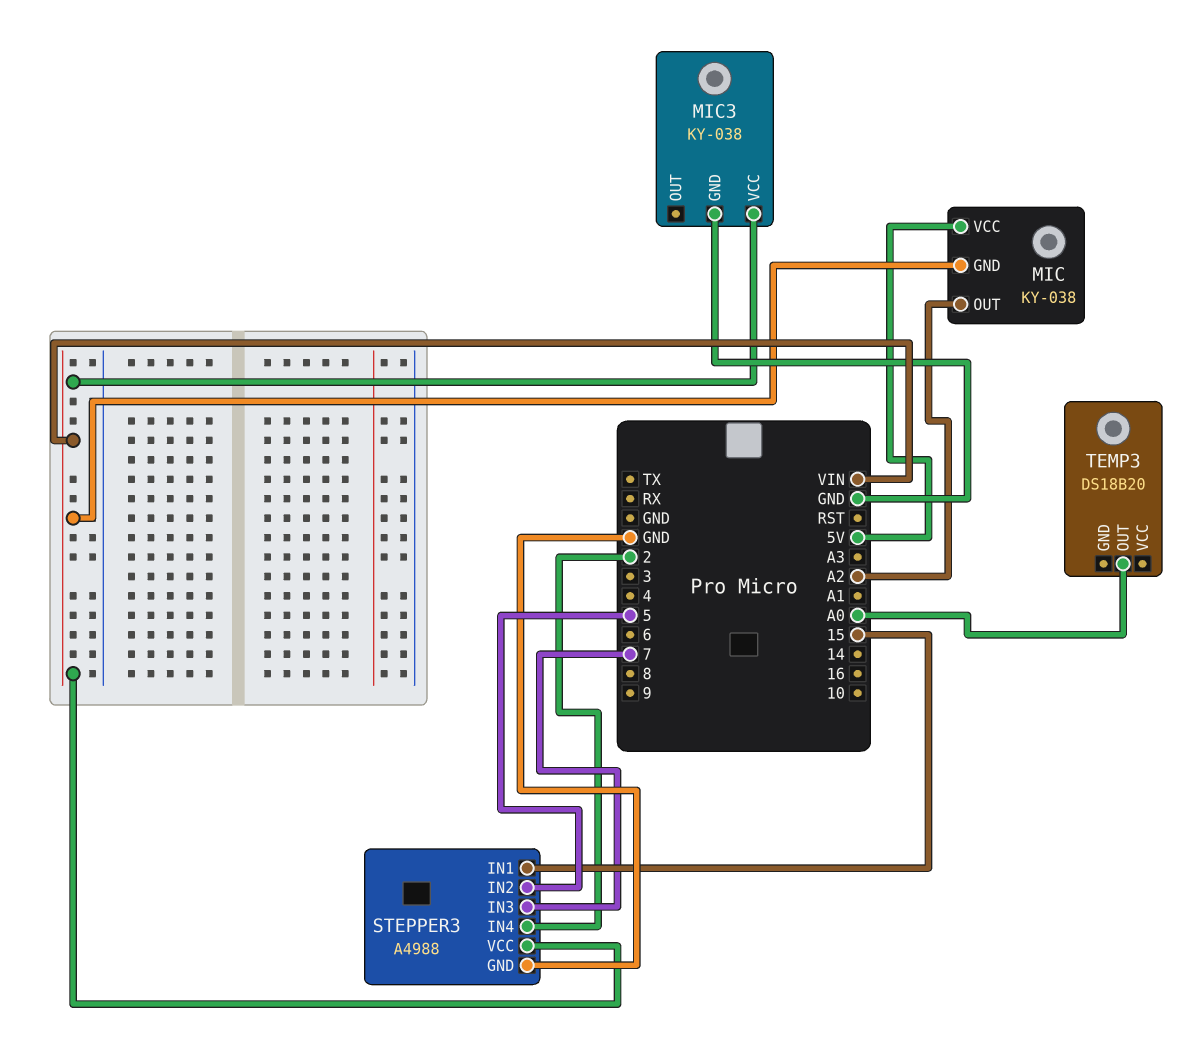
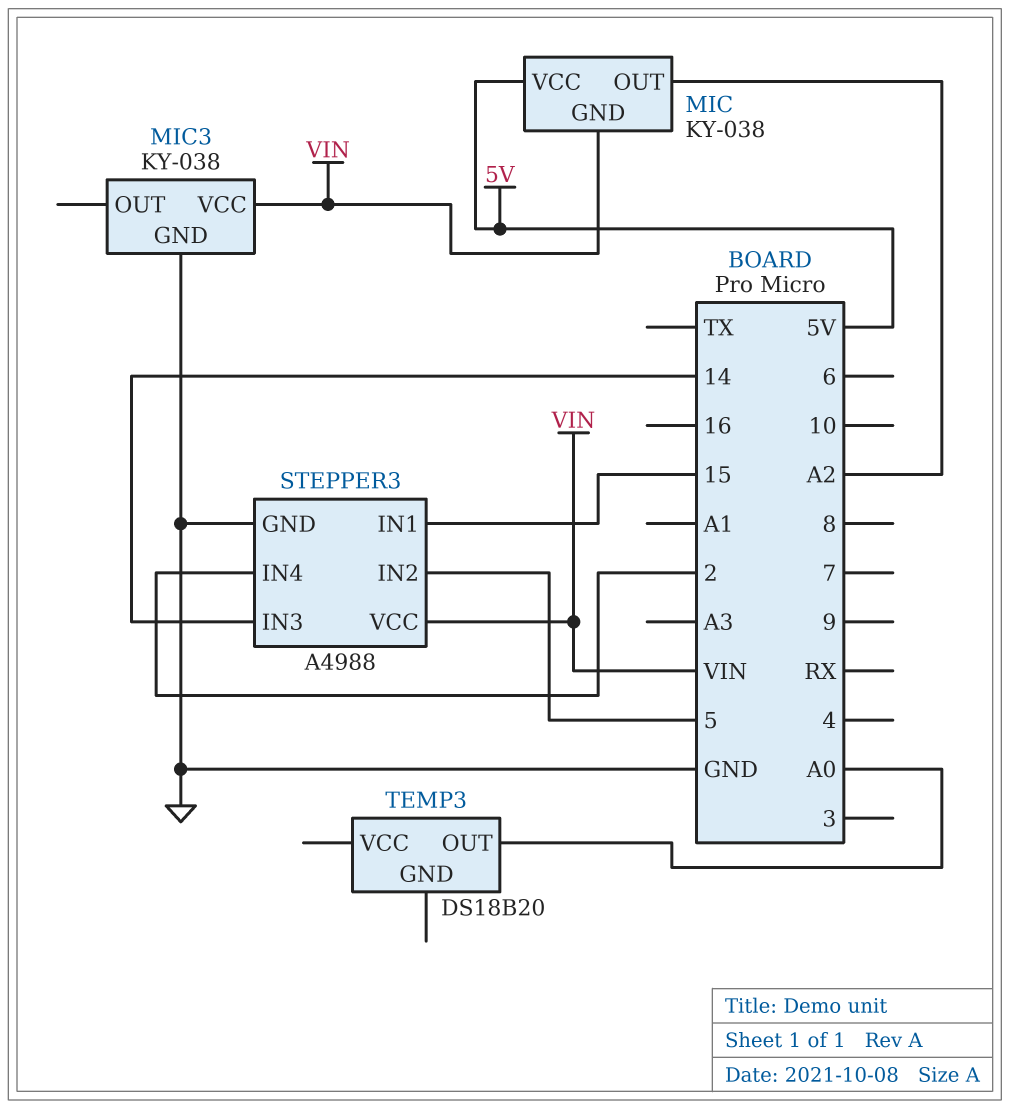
STEPPER3 pin IN3: 7 -> 14

